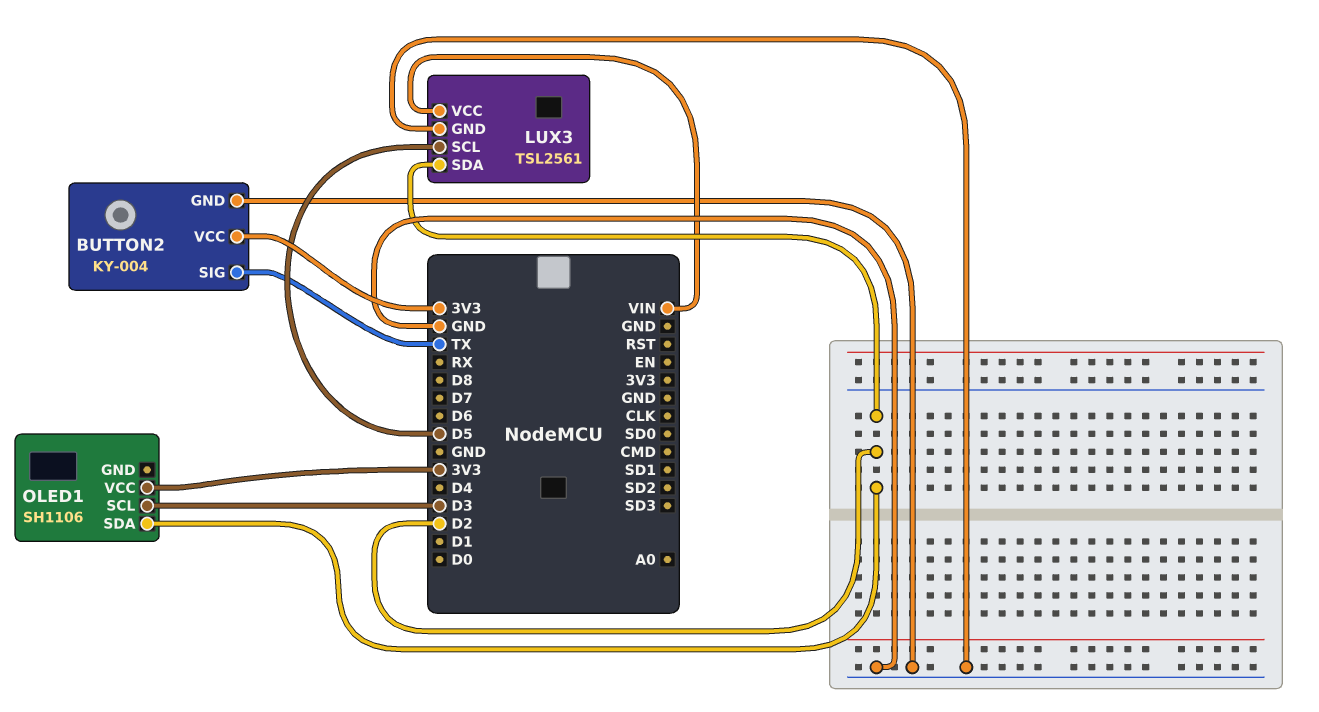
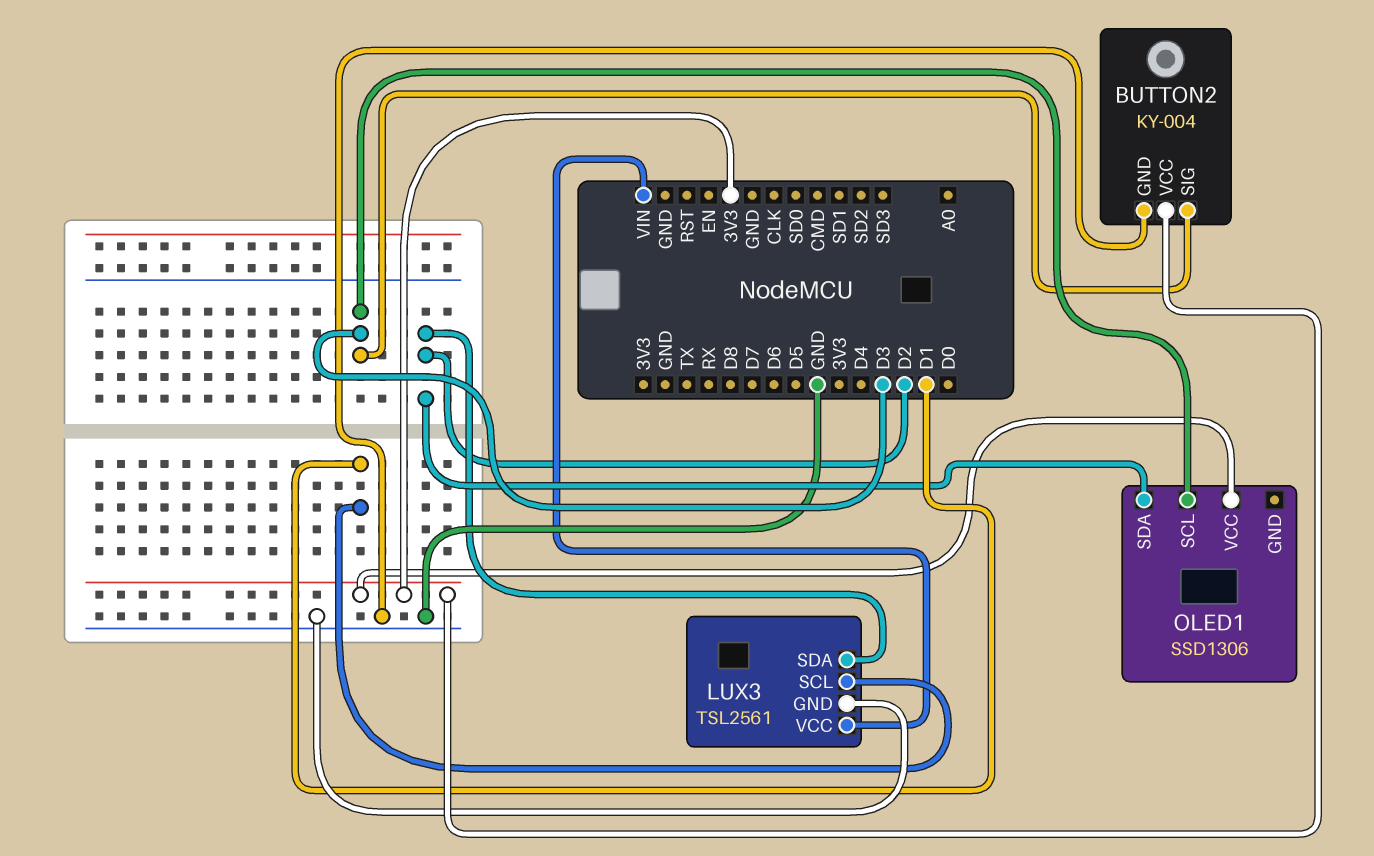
BUTTON2 pin SIG: TX -> D3
LUX3 pin SCL: D5 -> D1
OLED1: SH1106 -> SSD1306

